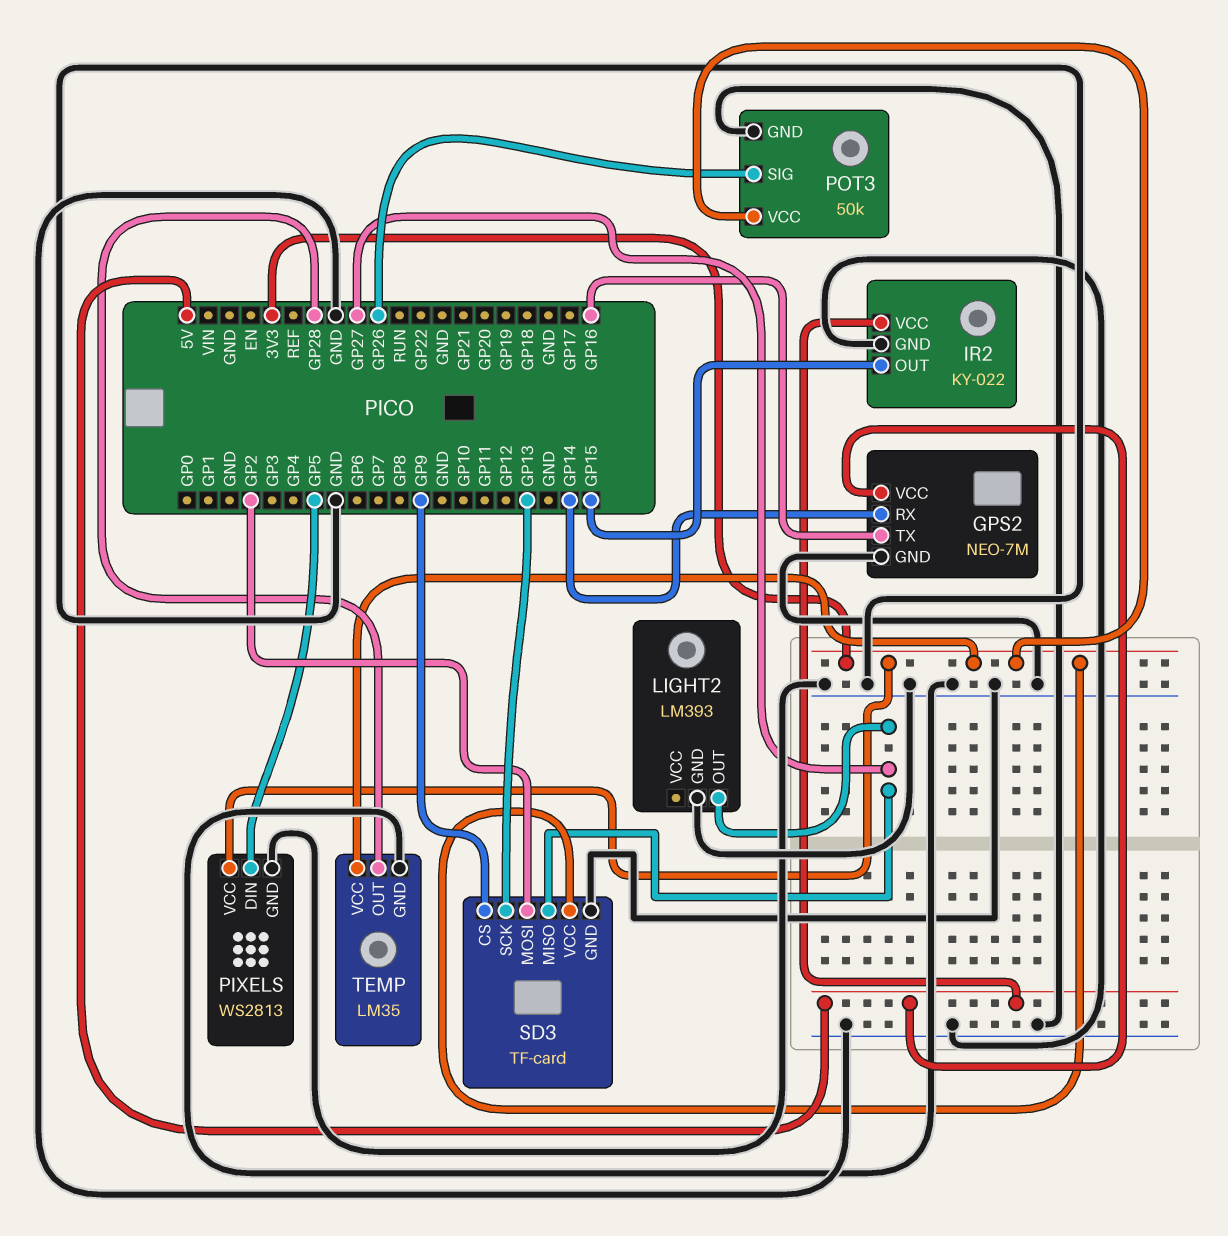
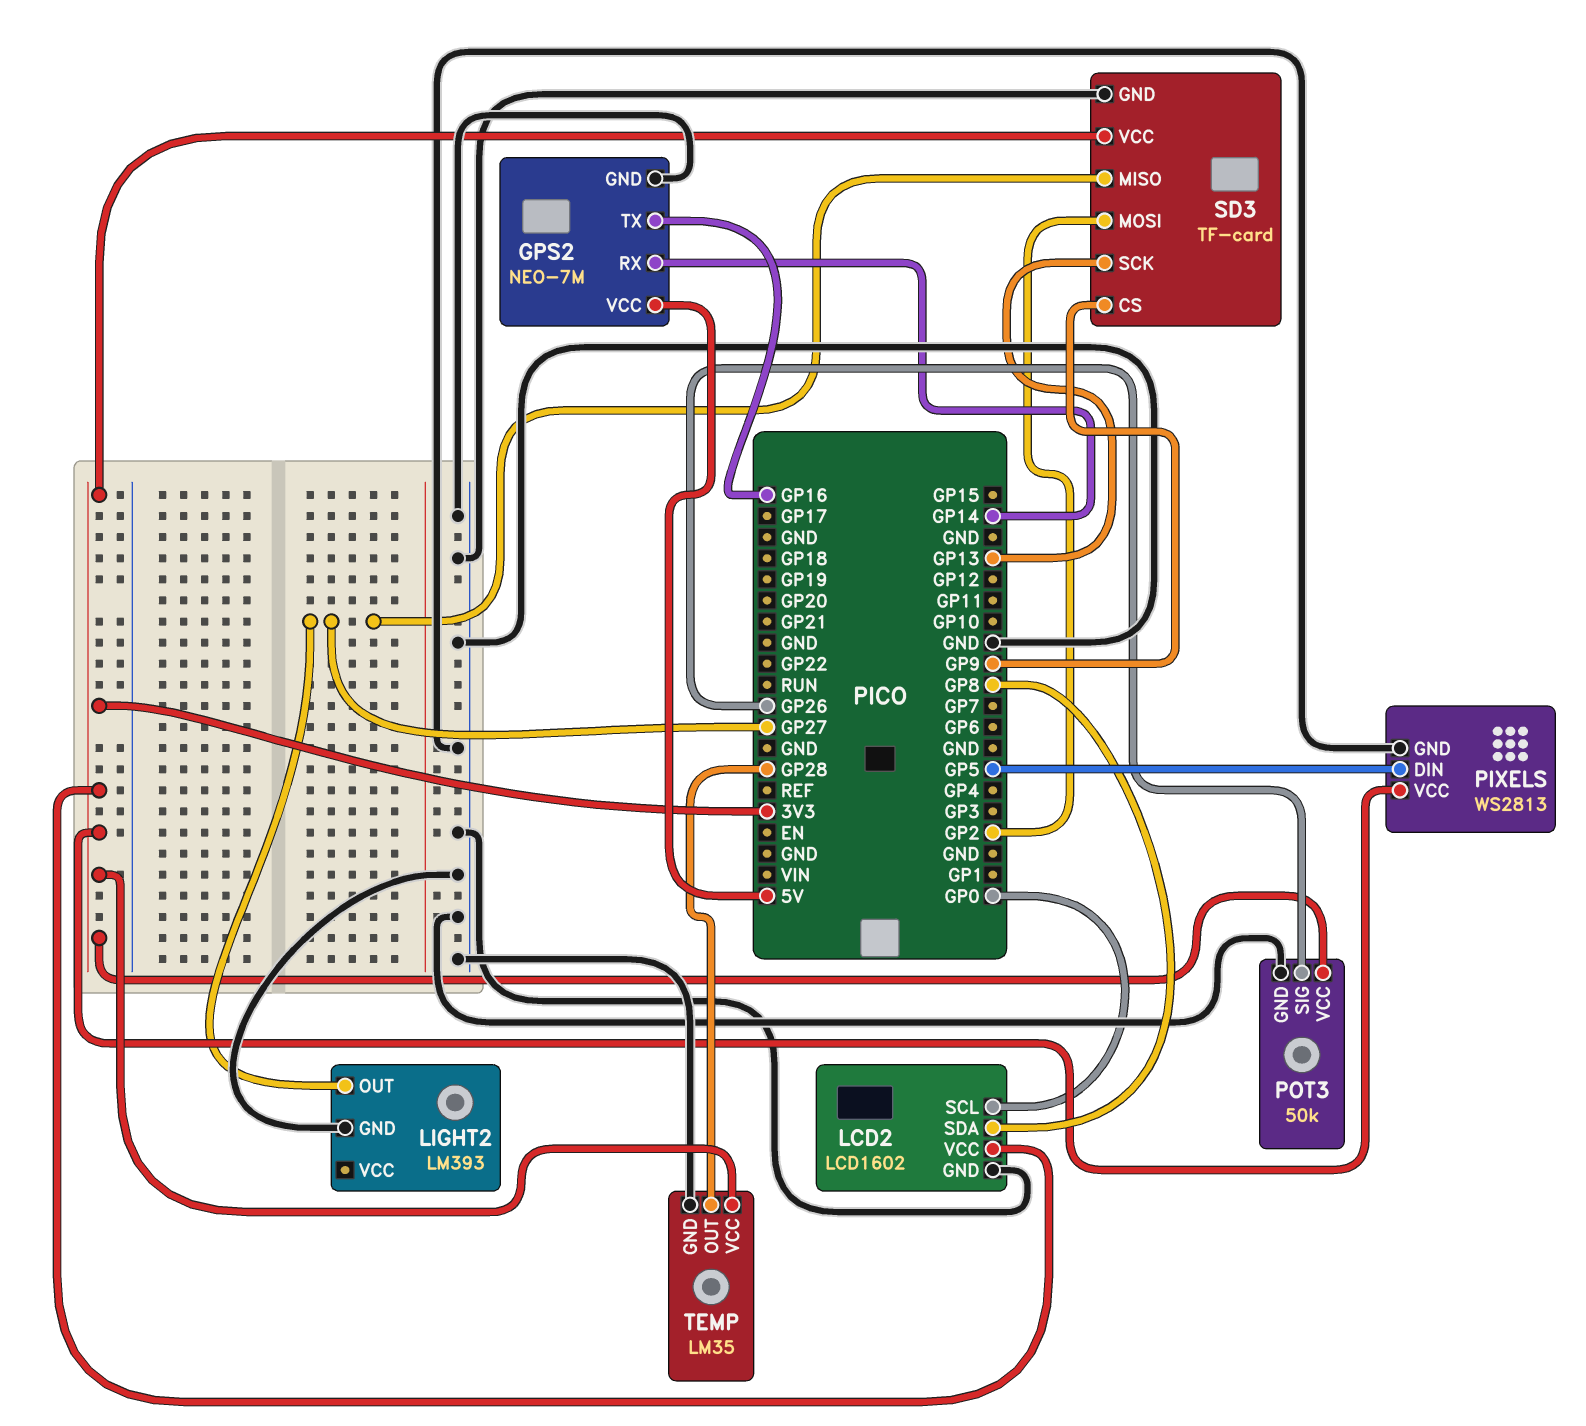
IR2: KY-022 -> none
IR2 pin GND: GND -> none
IR2 pin OUT: GP15 -> none
IR2 pin VCC: 5V -> none
LCD2: none -> LCD1602
LCD2 pin GND: none -> GND
LCD2 pin SCL: none -> GP0
LCD2 pin SDA: none -> GP8
LCD2 pin VCC: none -> 3V3

